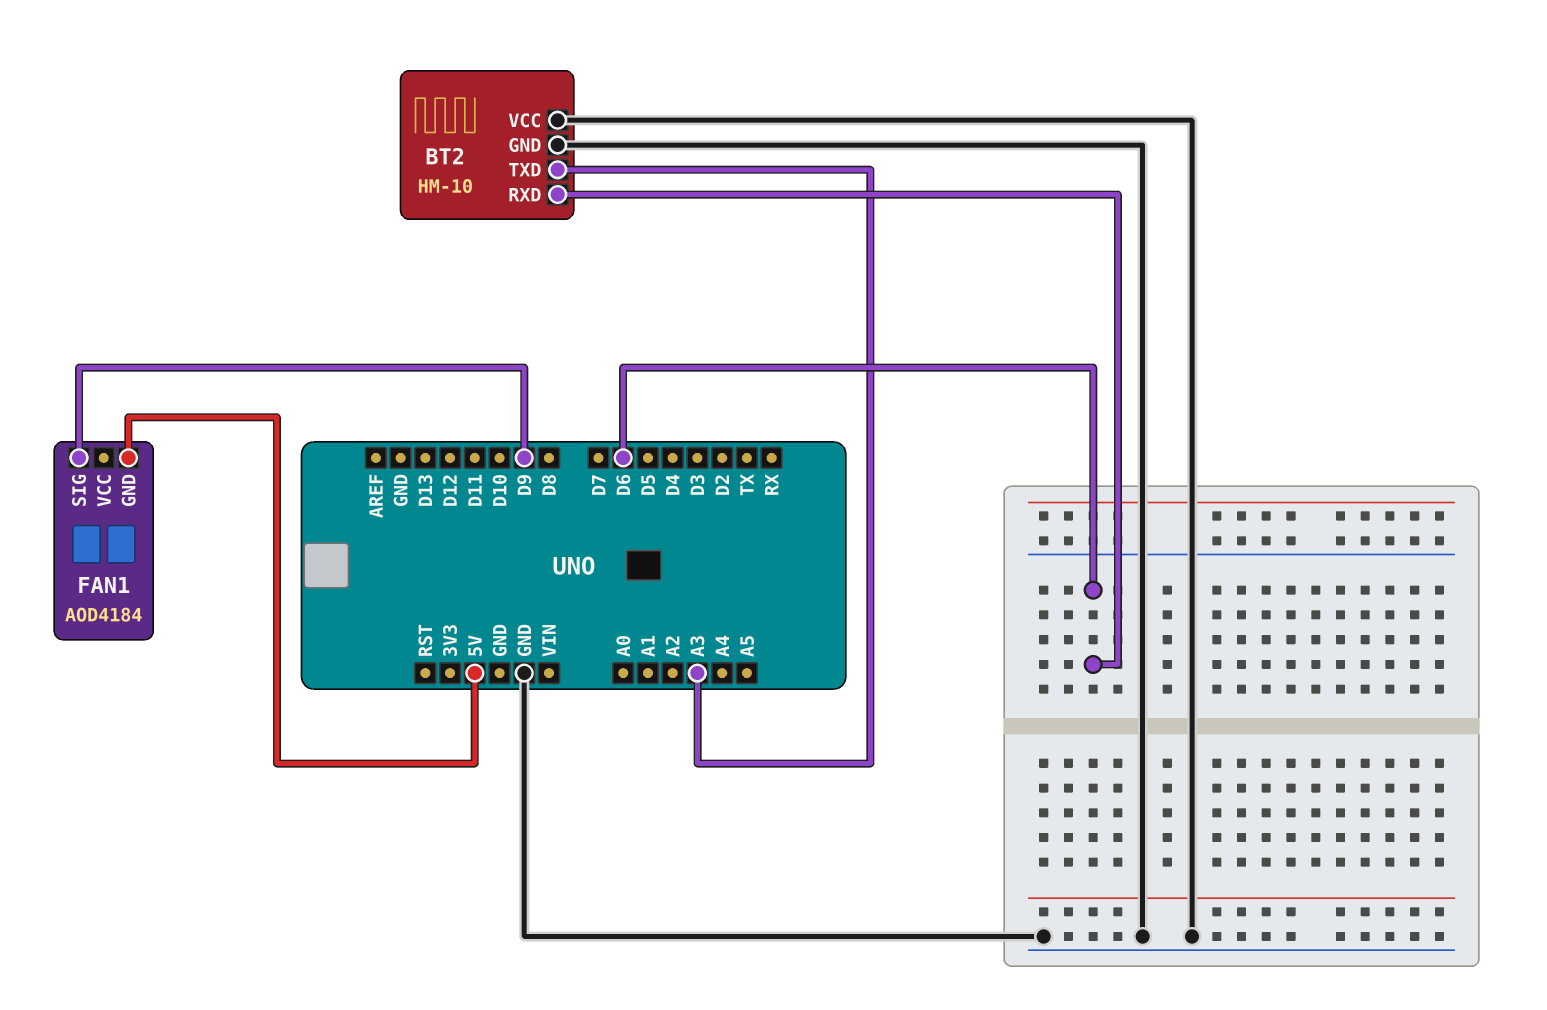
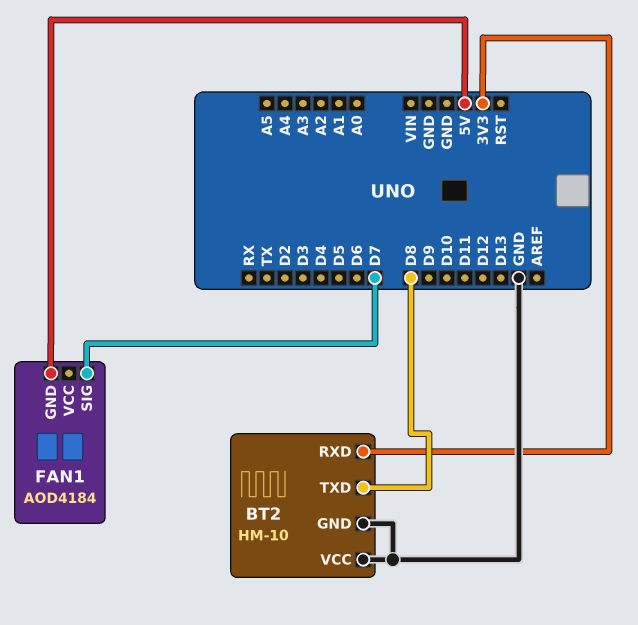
BT2 pin RXD: D6 -> 3V3
BT2 pin TXD: A3 -> D8
FAN1 pin SIG: D9 -> D7

